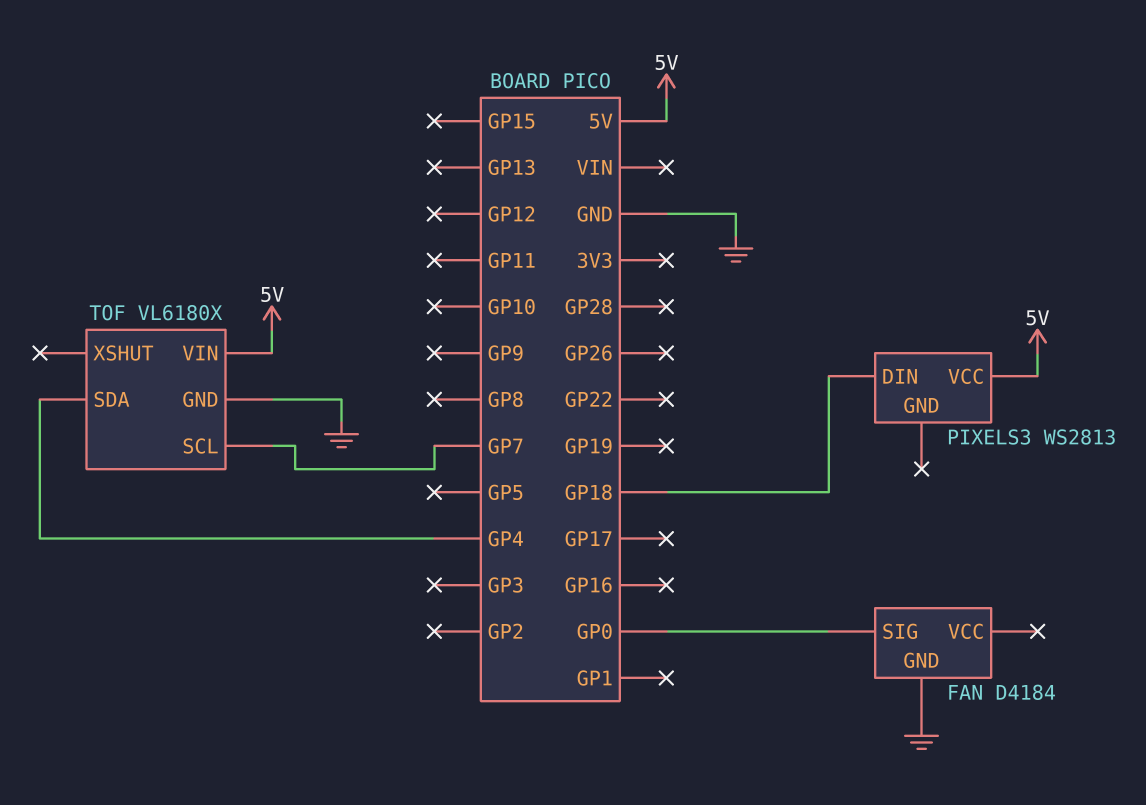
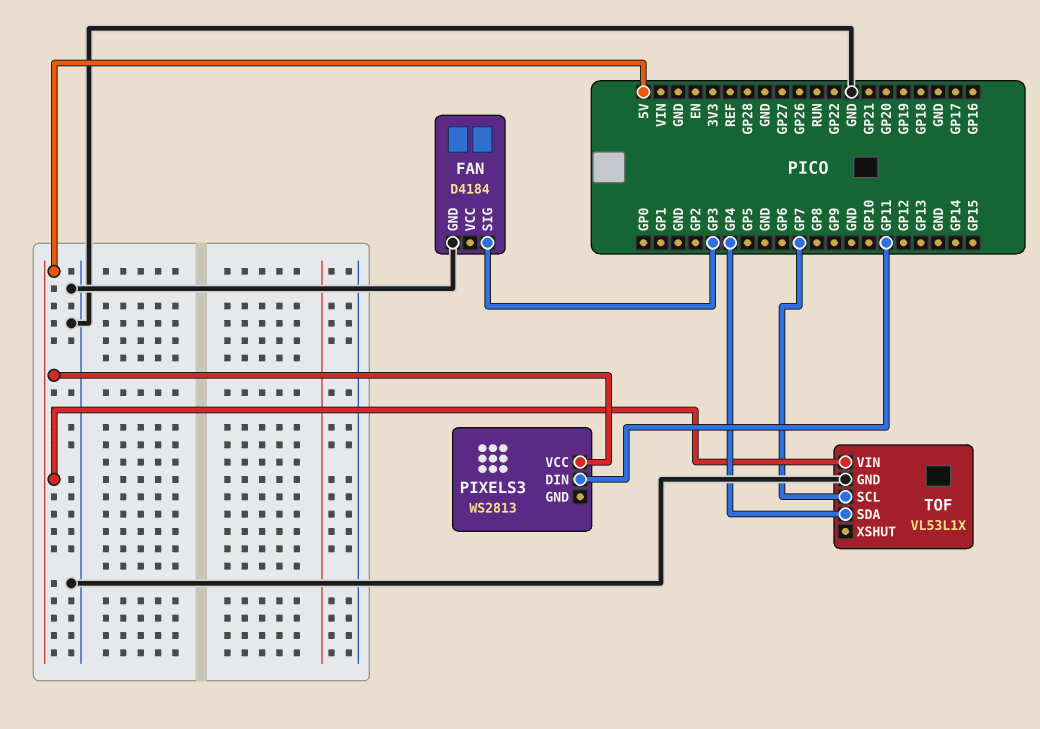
FAN pin SIG: GP0 -> GP3
PIXELS3 pin DIN: GP18 -> GP11
TOF: VL6180X -> VL53L1X

